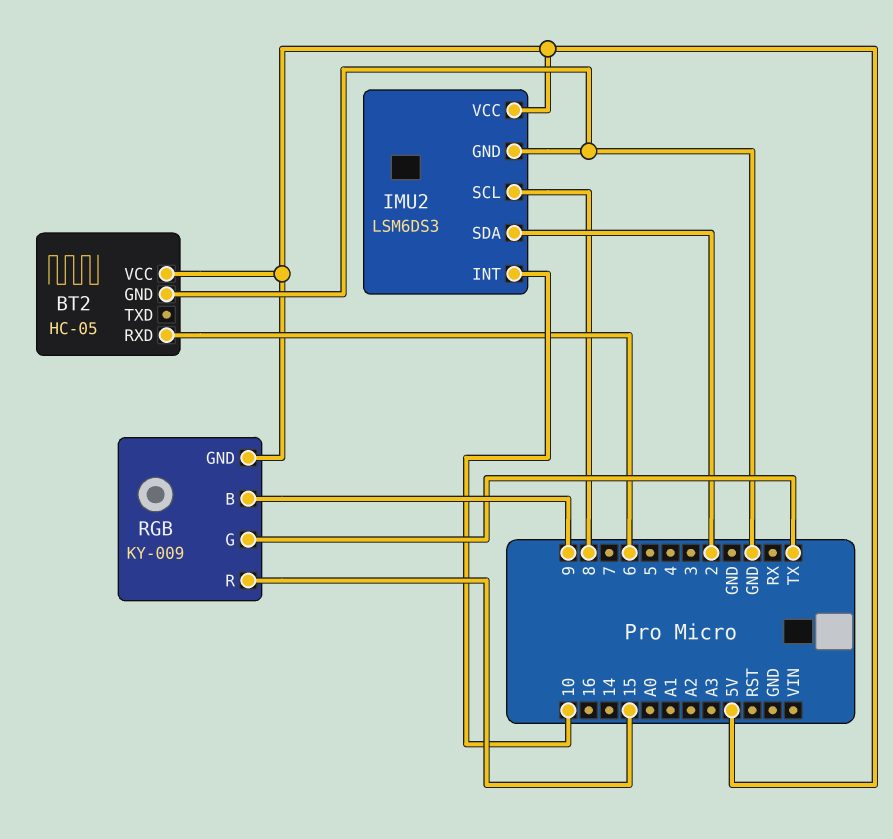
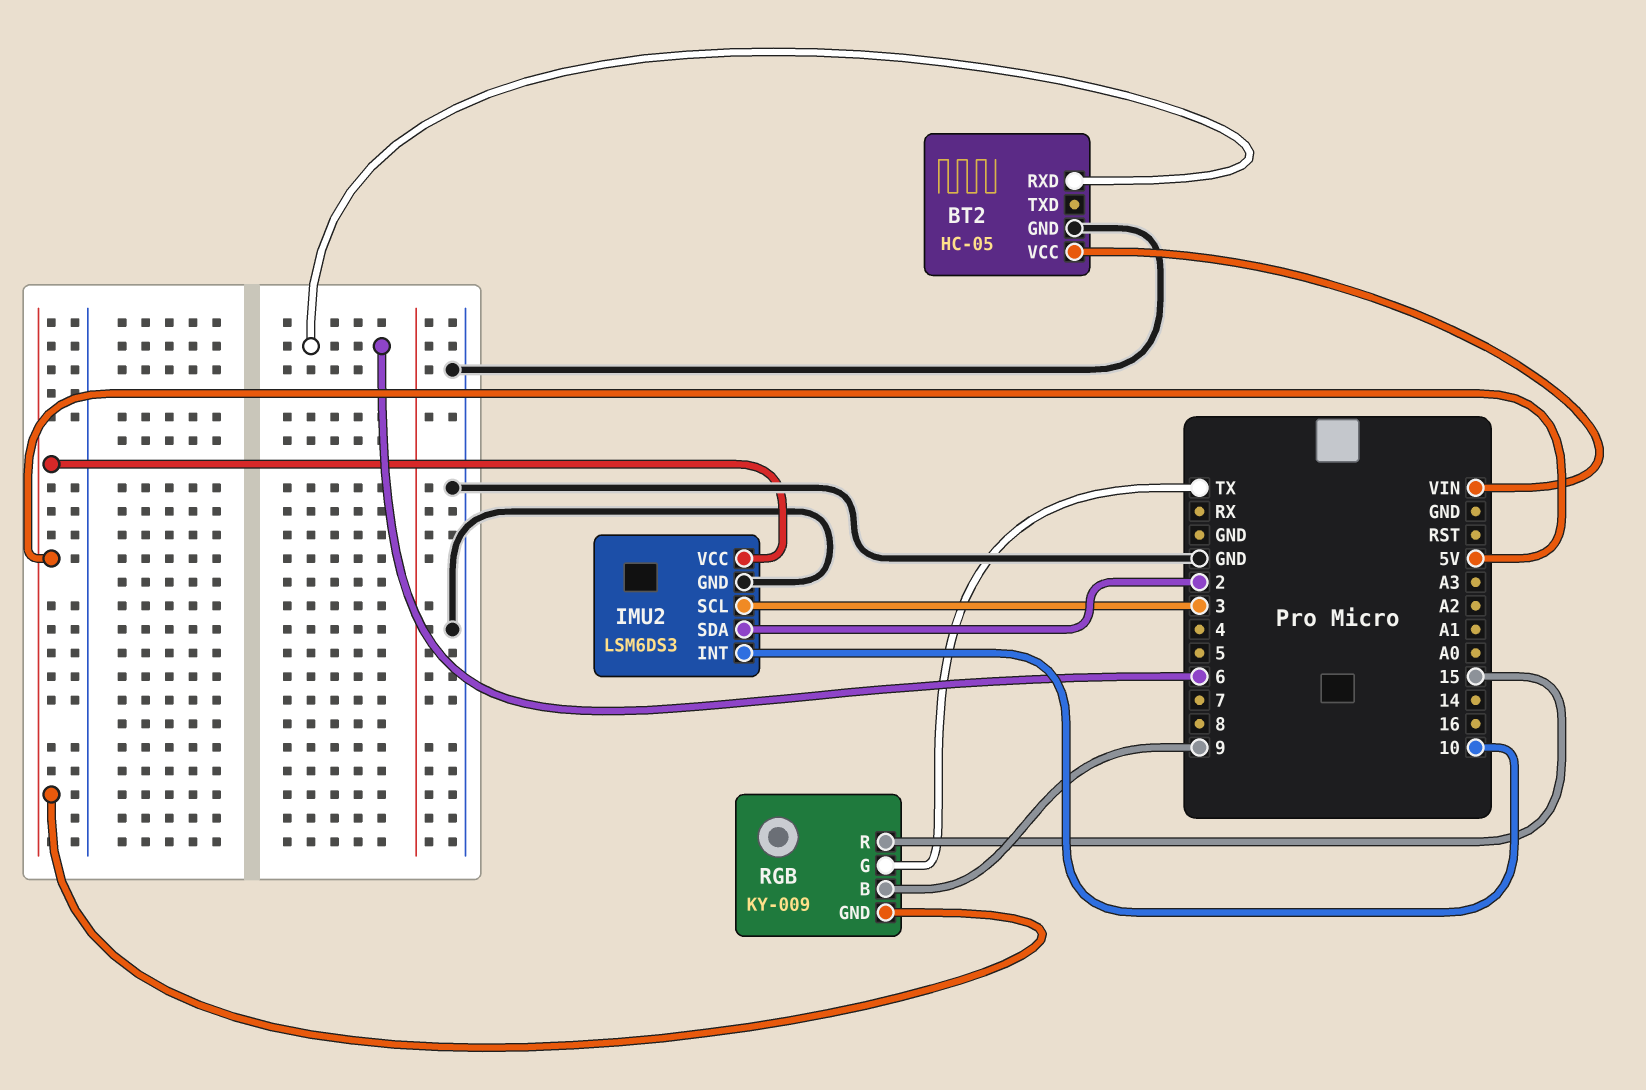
BT2 pin VCC: 5V -> VIN
IMU2 pin SCL: 8 -> 3

